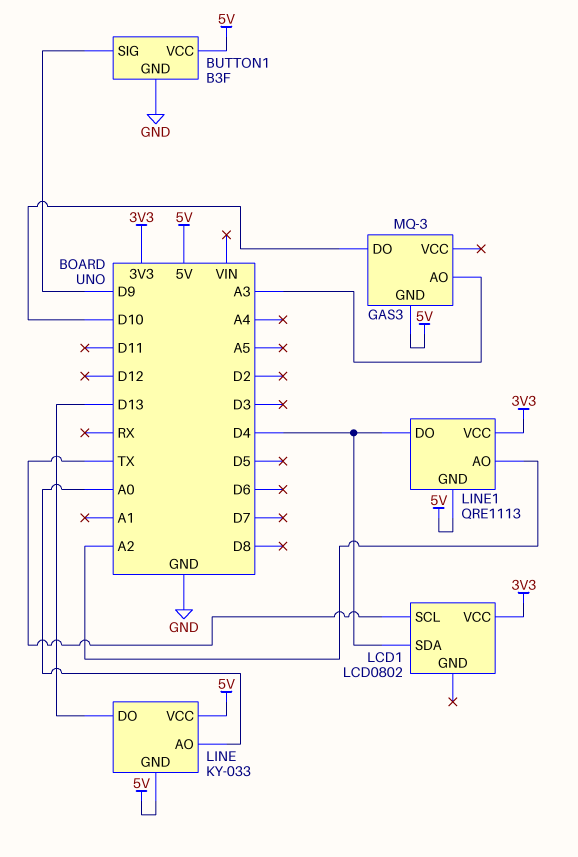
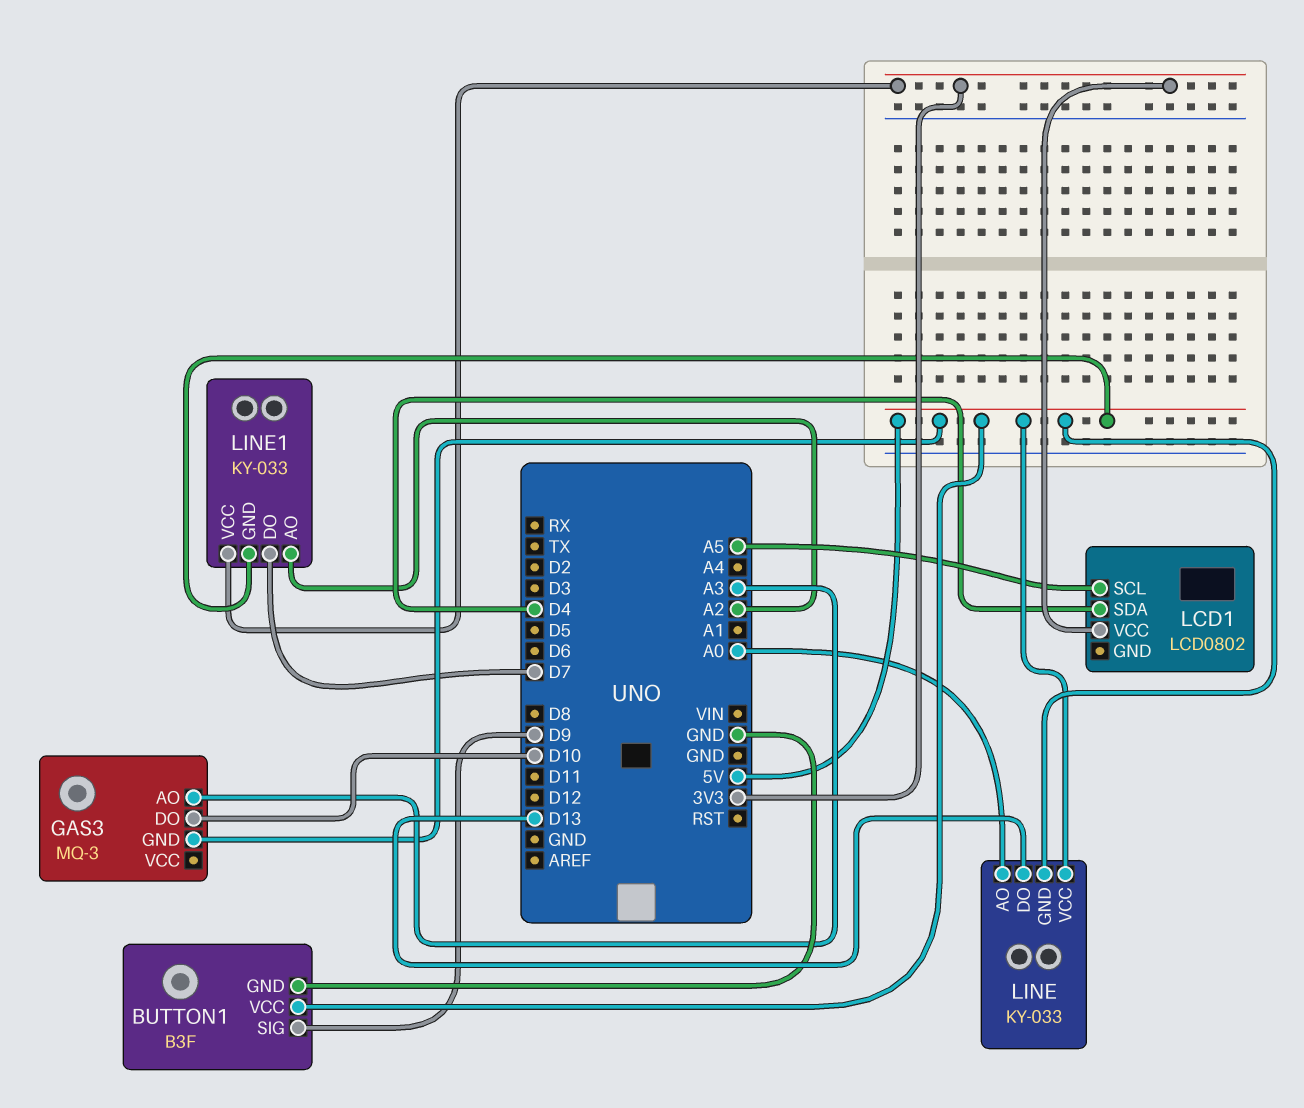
LCD1 pin SCL: TX -> A5
LINE1: QRE1113 -> KY-033
LINE1 pin DO: D4 -> D7

